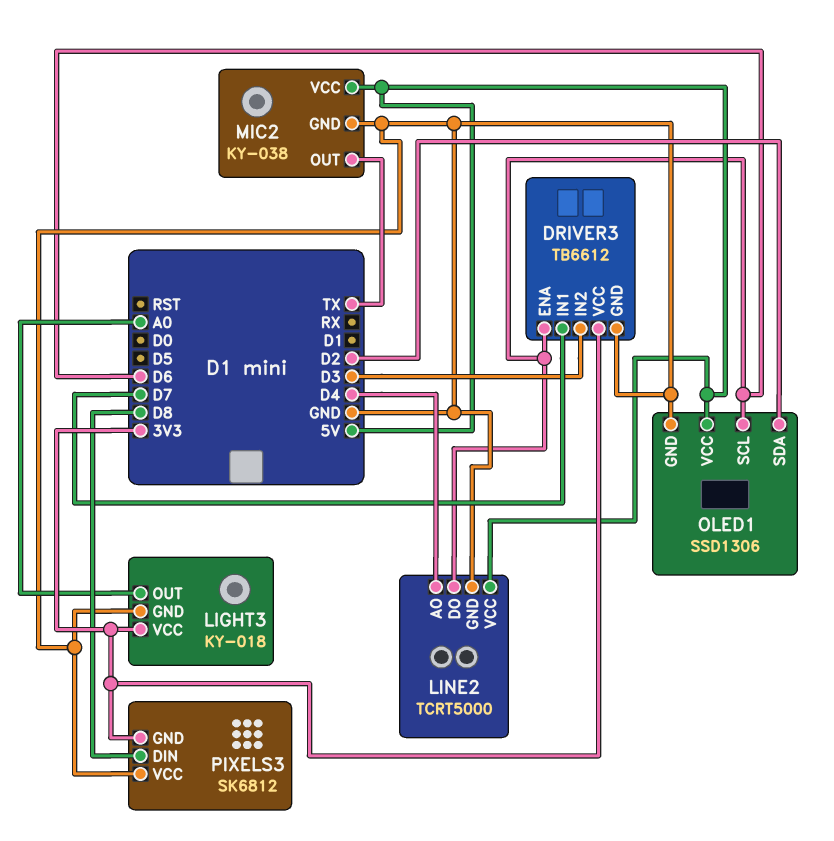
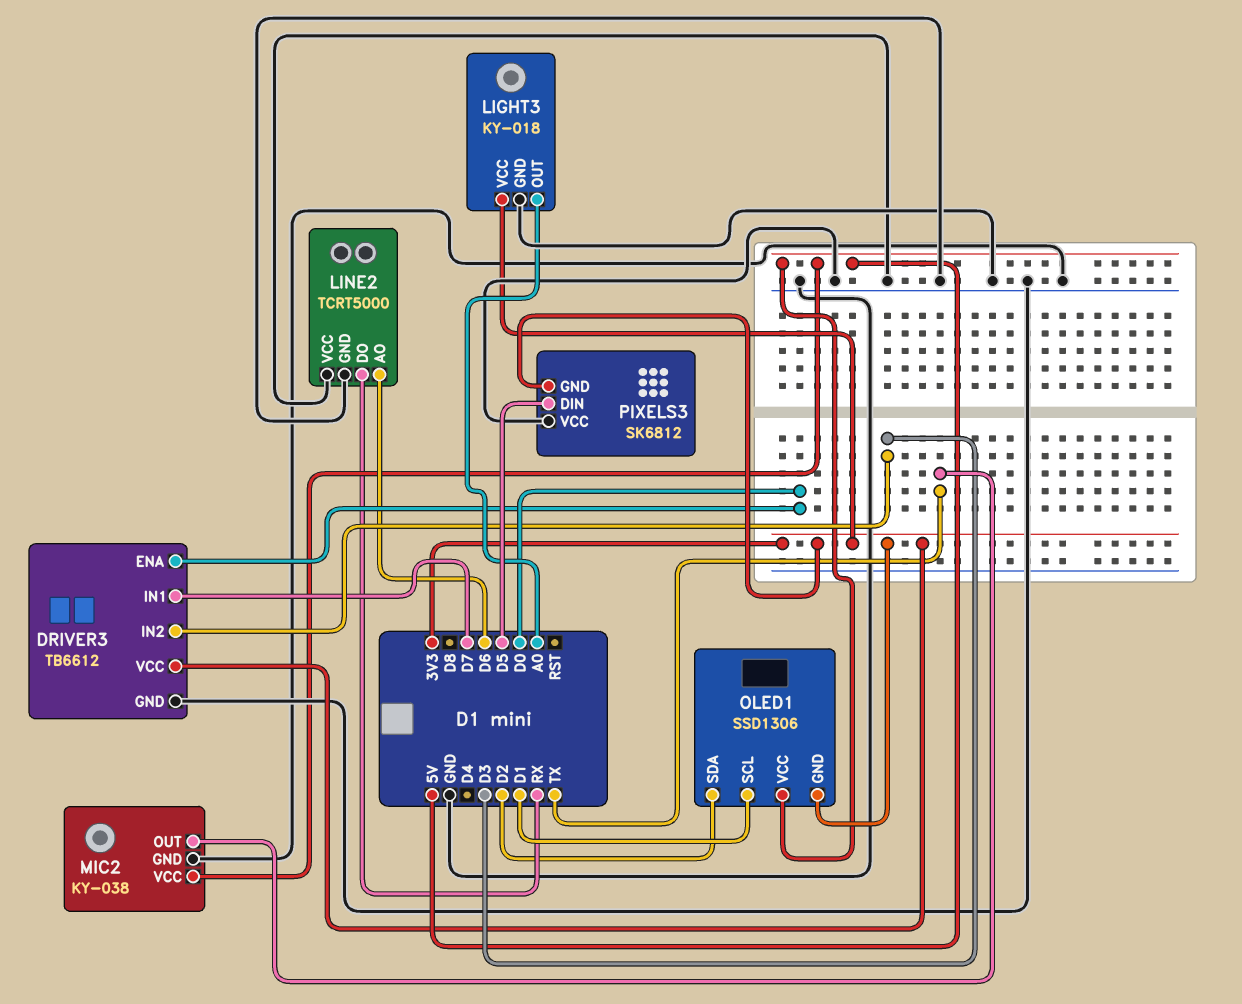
DRIVER3 pin ENA: D6 -> D0
LINE2 pin AO: D4 -> D6
LINE2 pin DO: D6 -> RX
LINE2 pin VCC: 5V -> GND
OLED1 pin GND: GND -> 3V3
OLED1 pin SCL: D6 -> D1
PIXELS3 pin DIN: D8 -> D5

